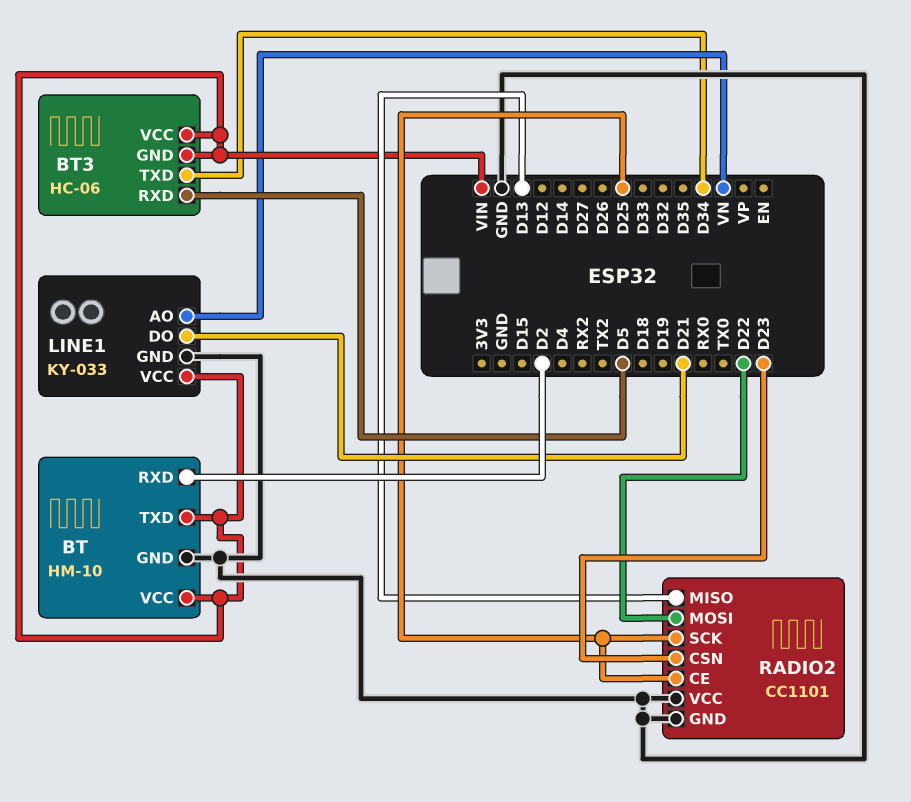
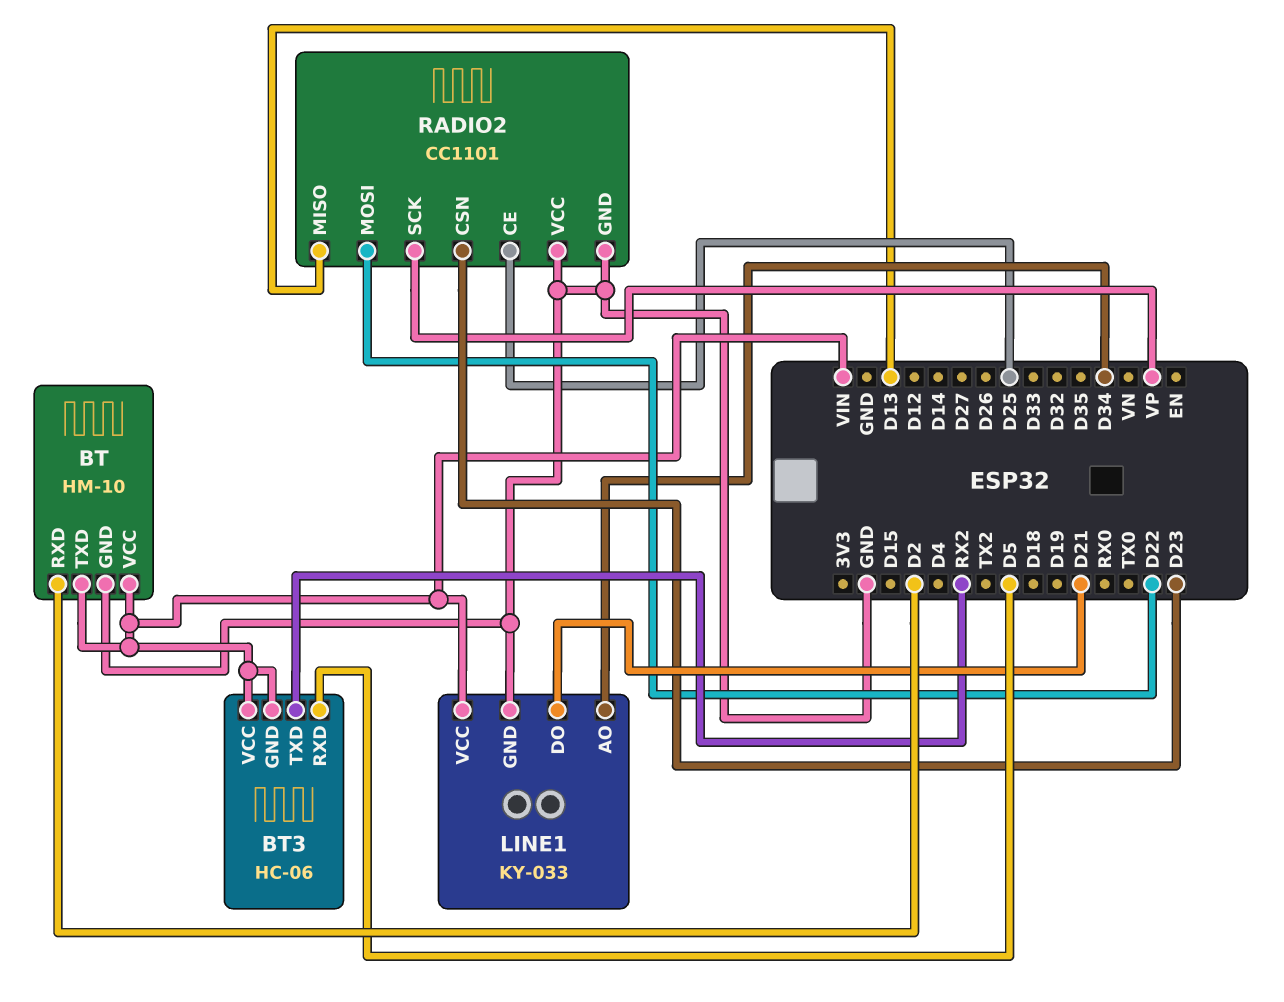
BT3 pin TXD: D34 -> RX2
LINE1 pin AO: VN -> D34
RADIO2 pin SCK: D25 -> VP

